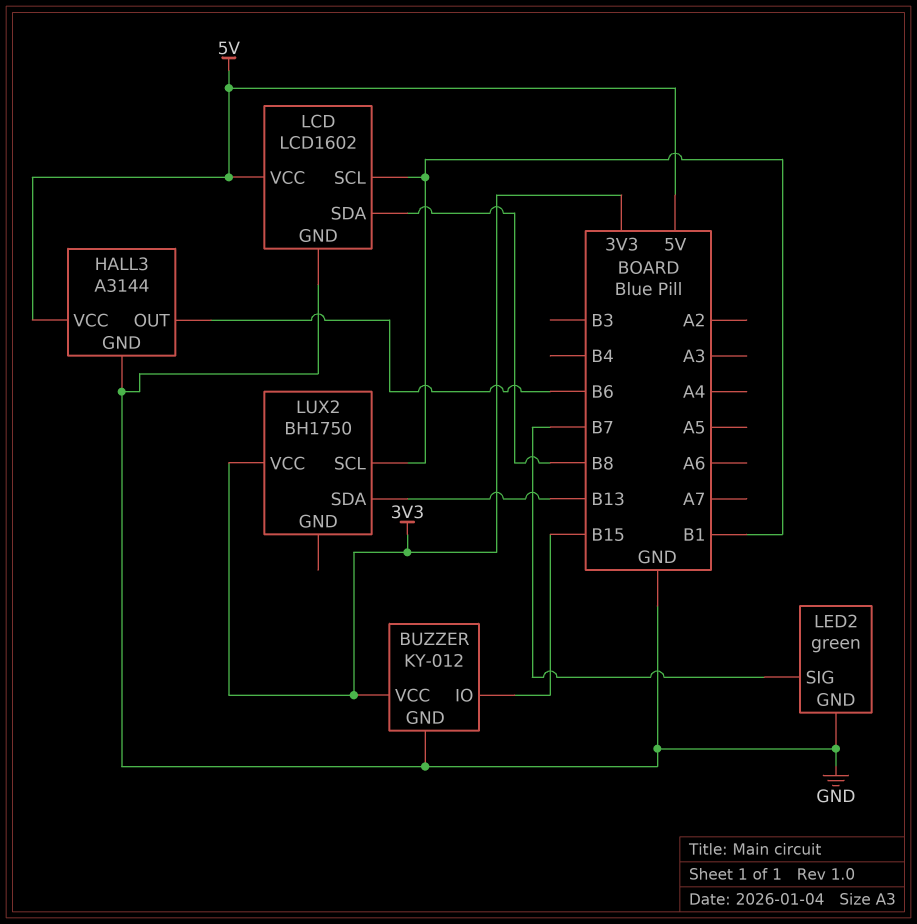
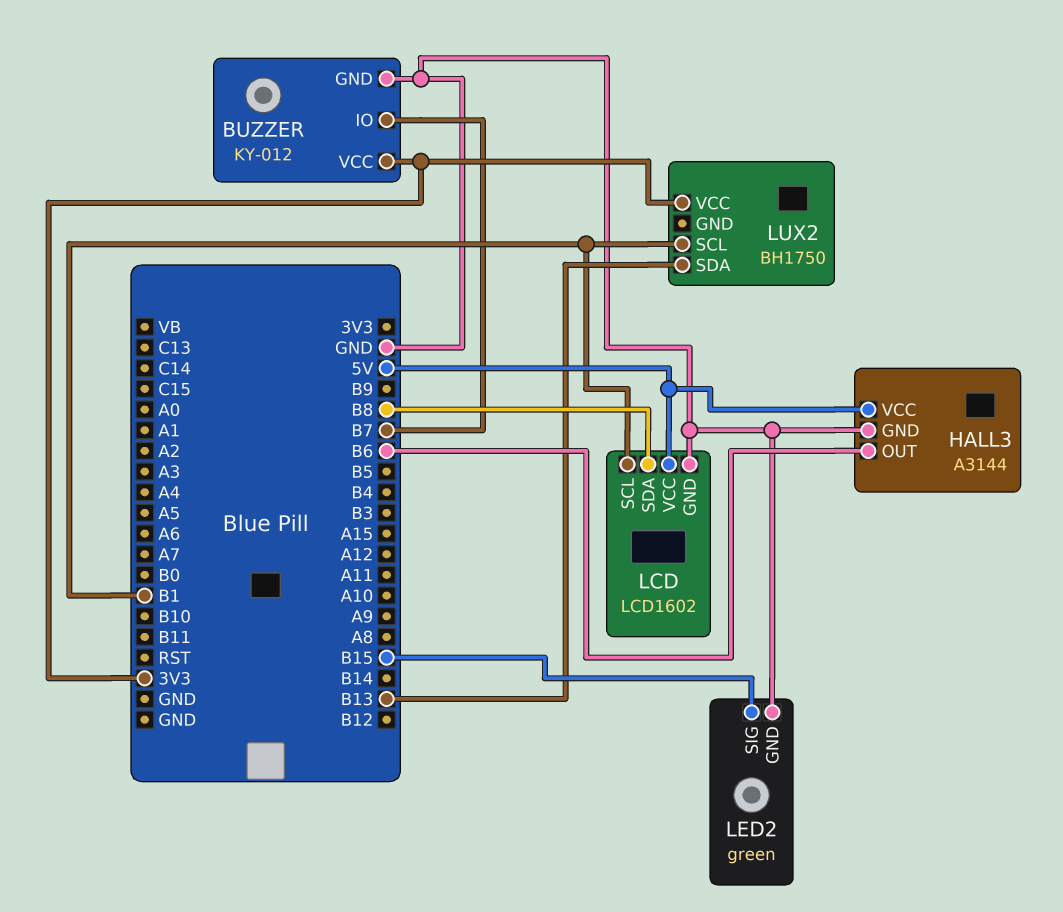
BUZZER pin IO: B15 -> B7
LED2 pin SIG: B7 -> B15

